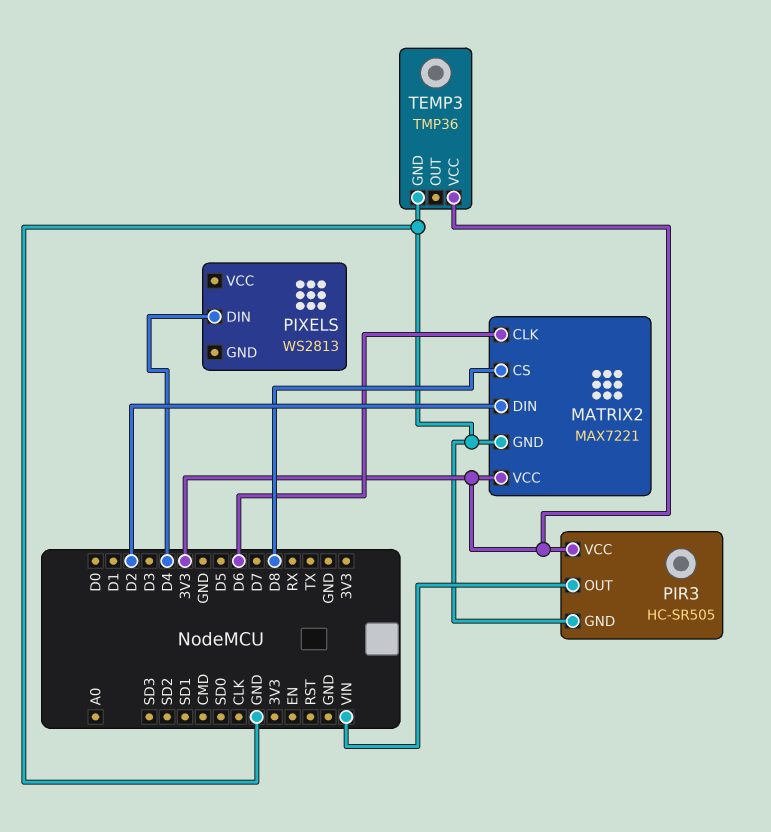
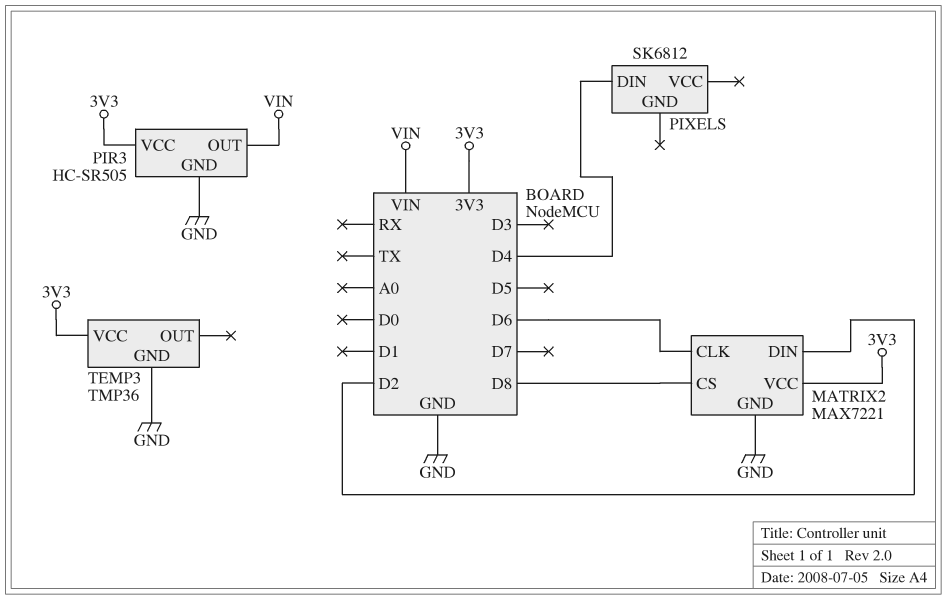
PIXELS: WS2813 -> SK6812

